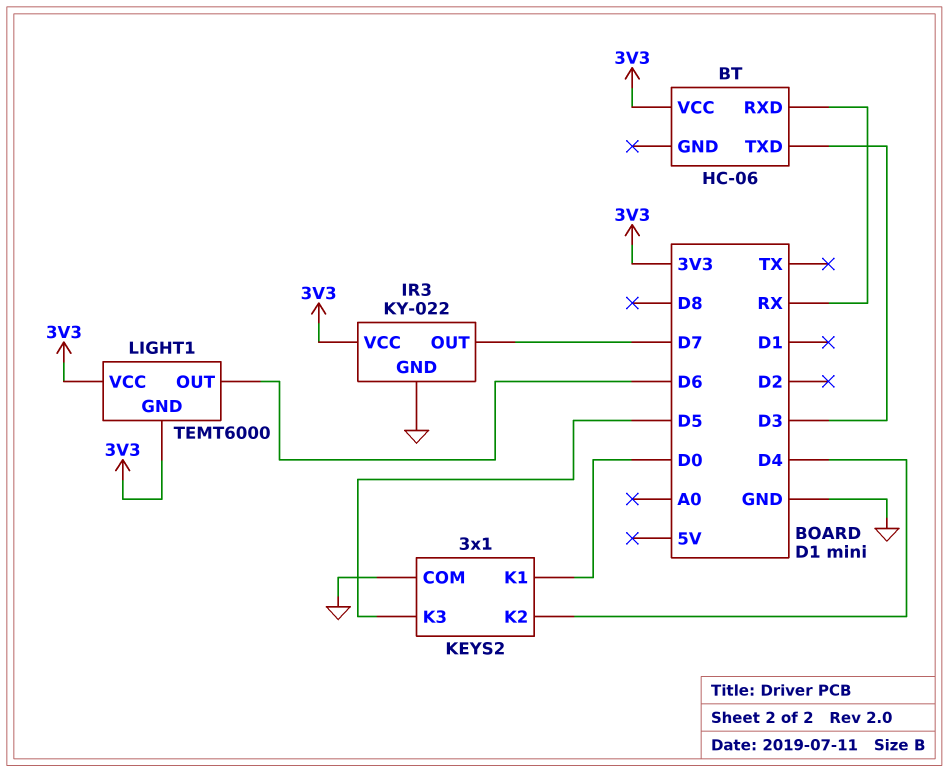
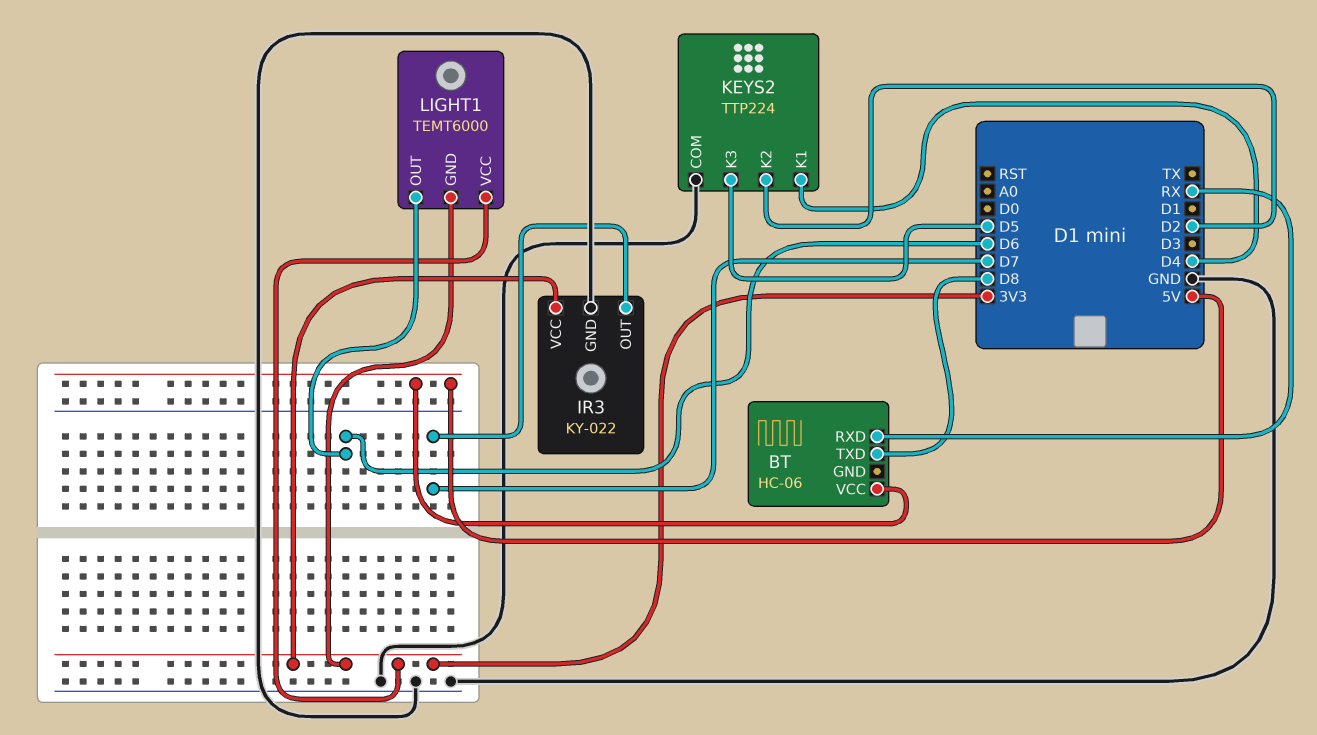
BT pin TXD: D3 -> D8
BT pin VCC: 3V3 -> 5V
KEYS2: 3x1 -> TTP224
KEYS2 pin K1: D0 -> D4
KEYS2 pin K2: D4 -> D2

